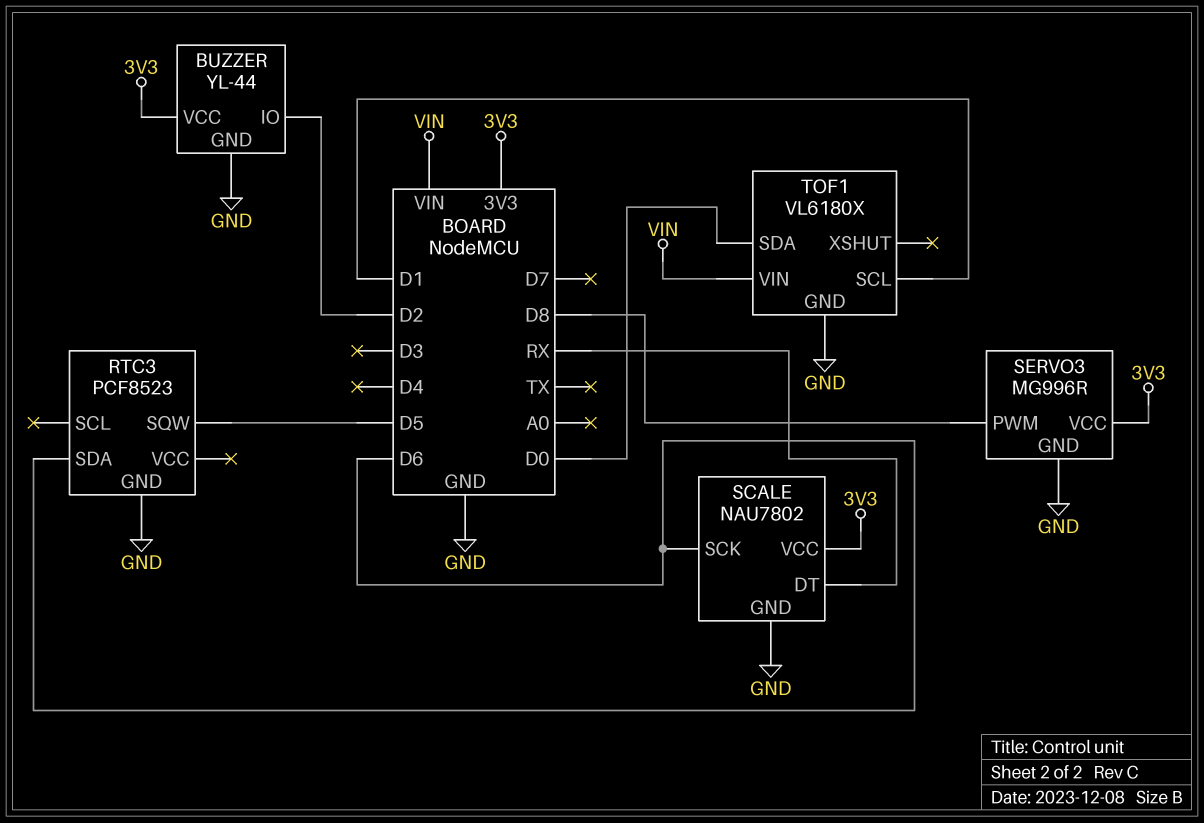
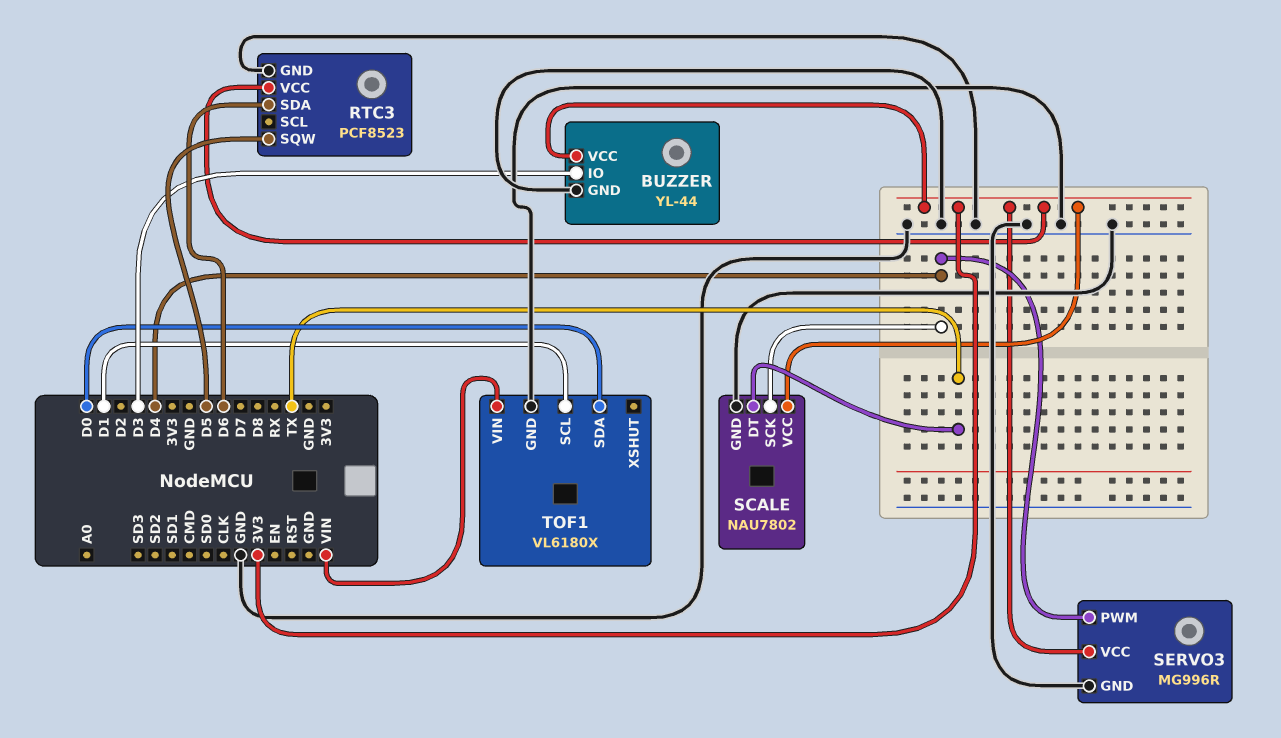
BUZZER pin IO: D2 -> D3
RTC3 pin VCC: none -> 3V3
SCALE pin DT: RX -> TX
SCALE pin SCK: D6 -> D4
SERVO3 pin PWM: D8 -> D4

